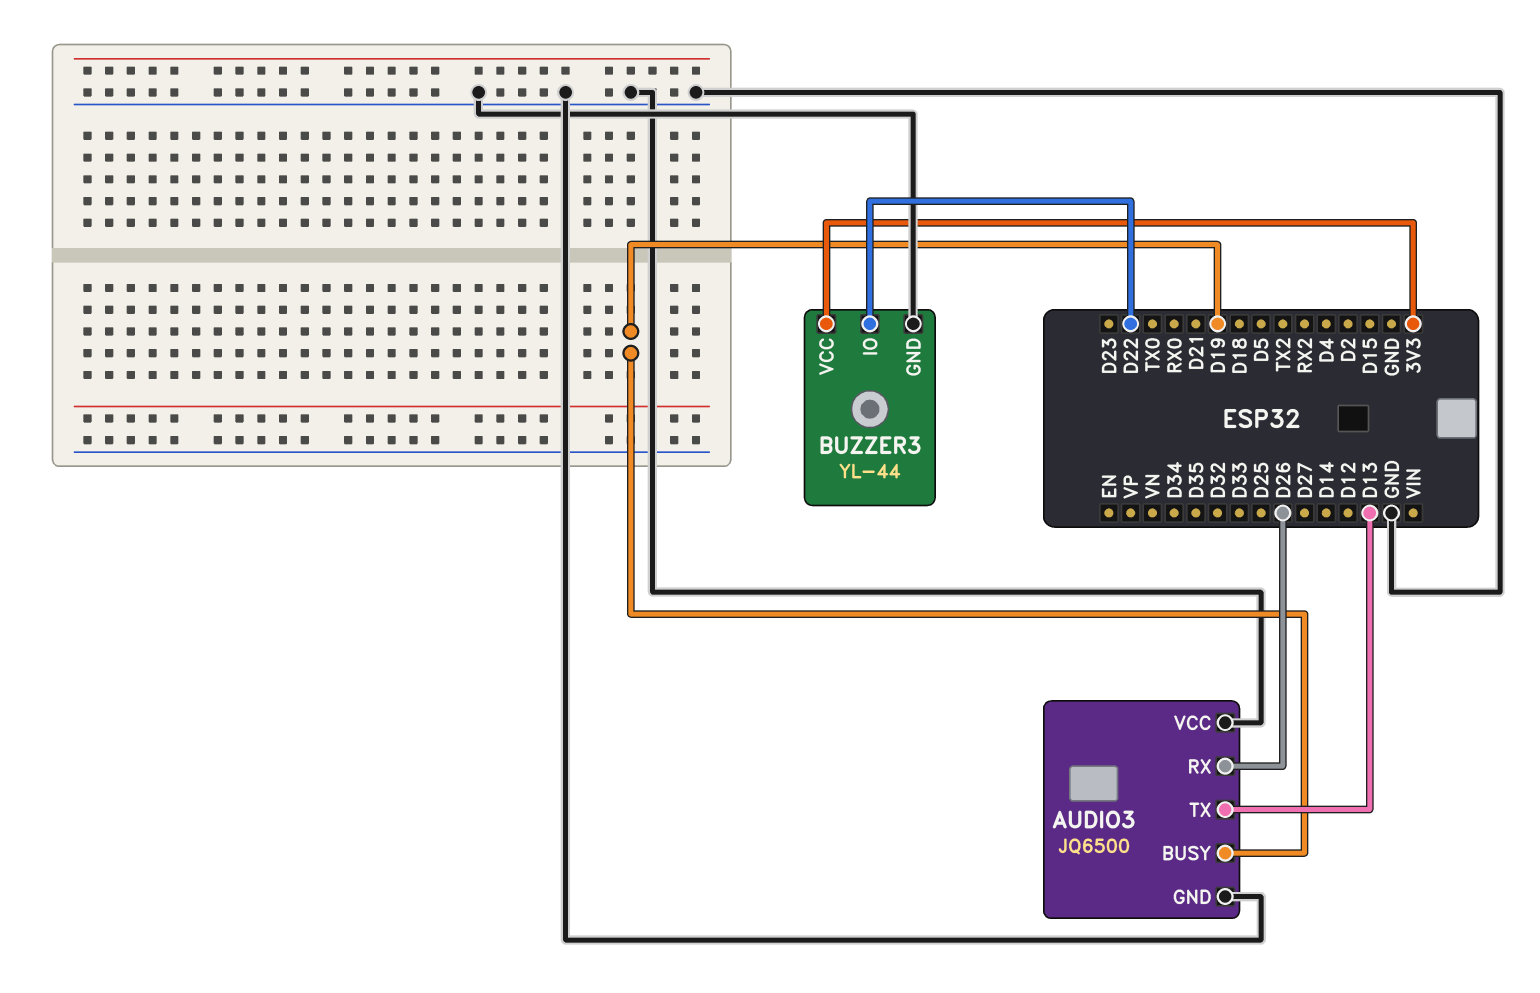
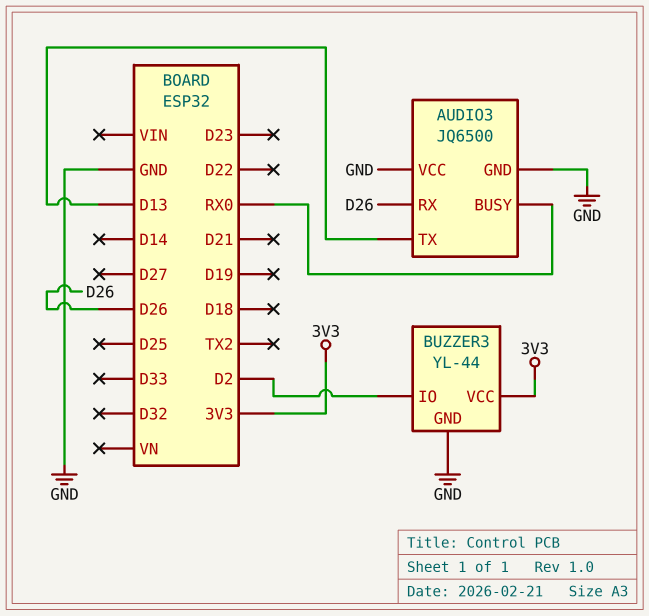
AUDIO3 pin BUSY: D19 -> RX0
BUZZER3 pin IO: D22 -> D2

